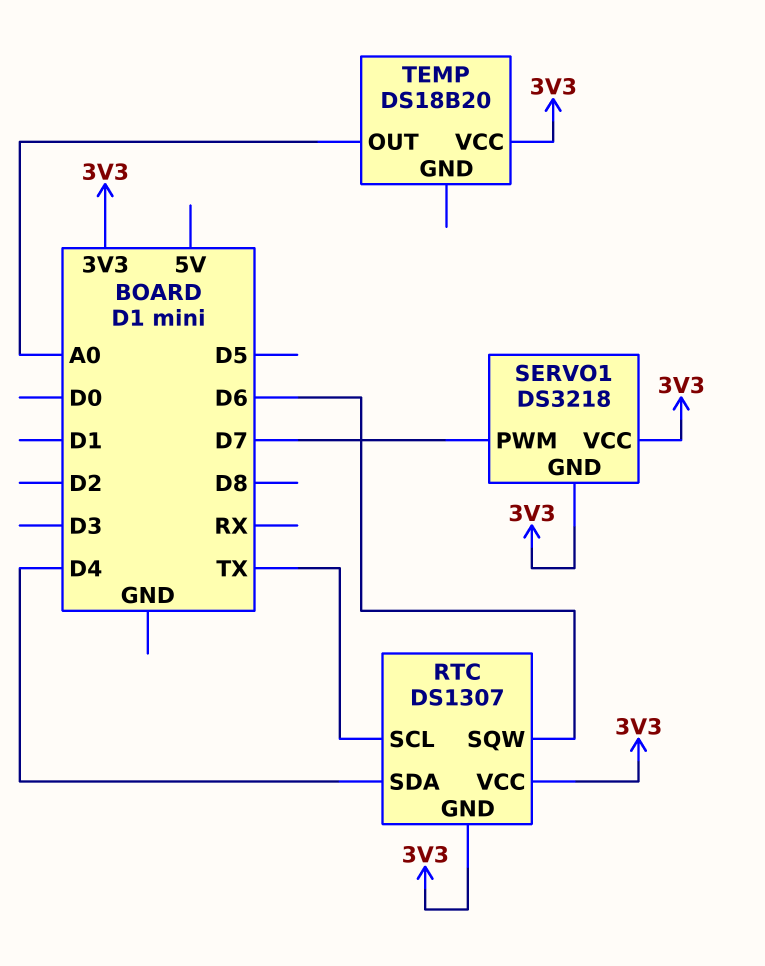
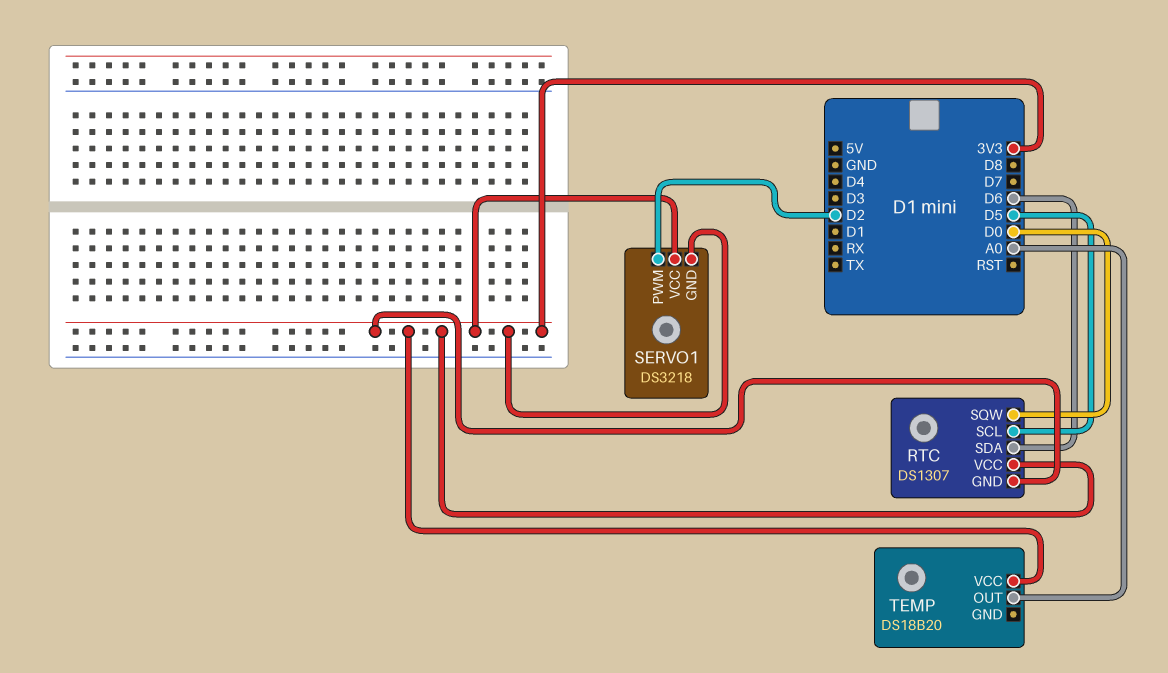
RTC pin SCL: TX -> D5
RTC pin SDA: D4 -> D6
RTC pin SQW: D6 -> D0
SERVO1 pin PWM: D7 -> D2

